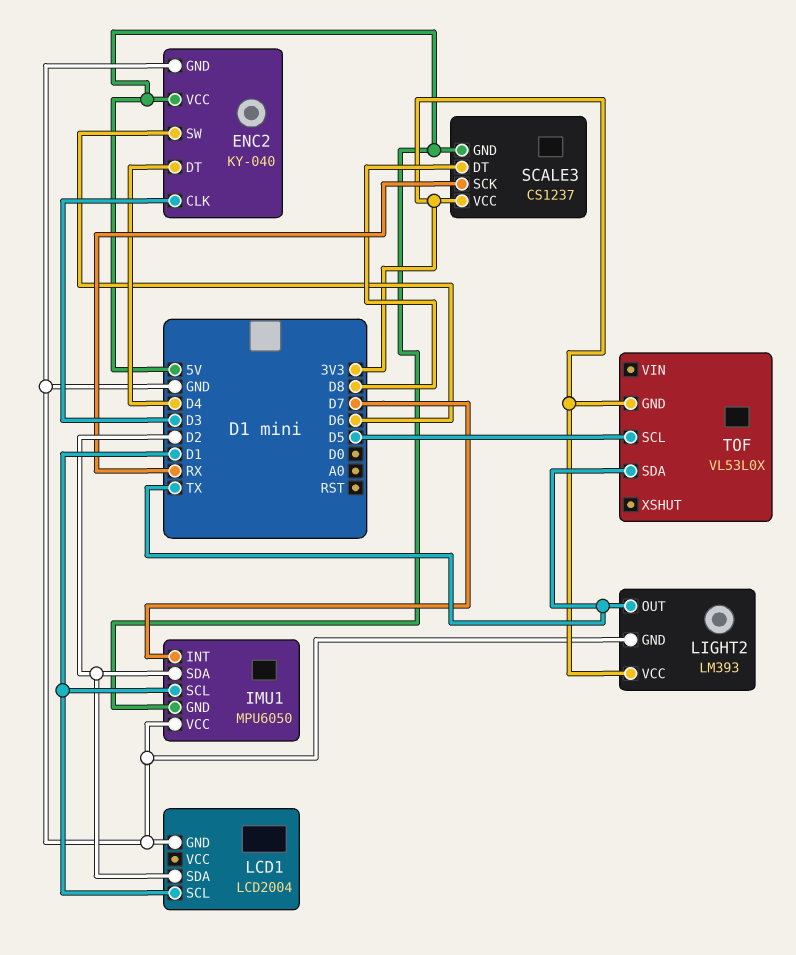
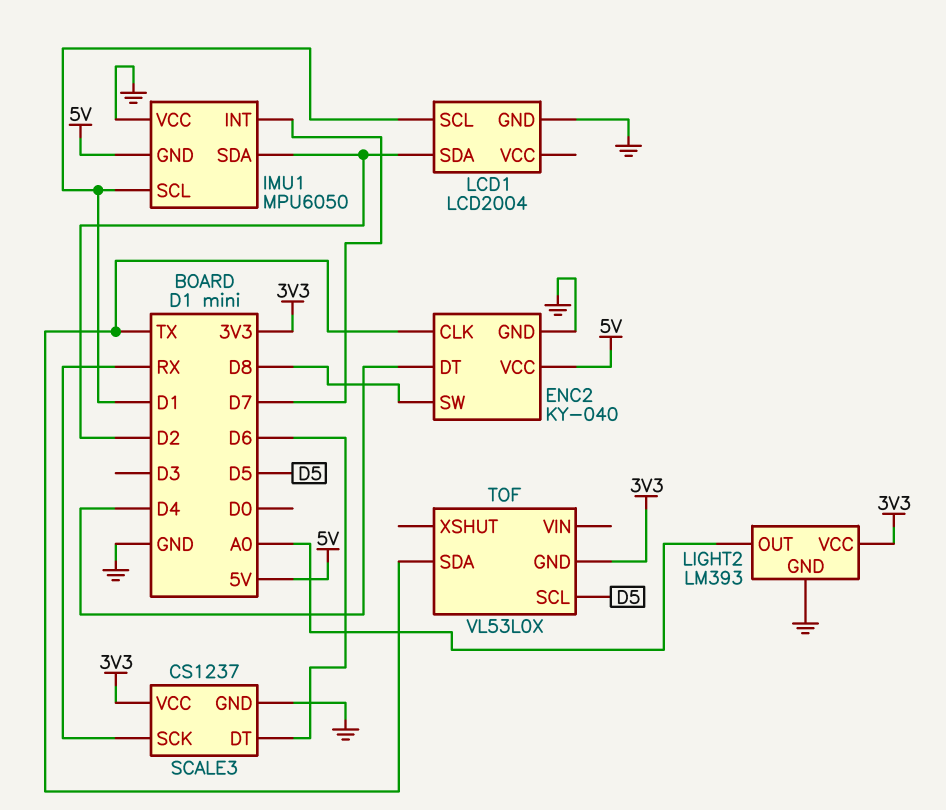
ENC2 pin CLK: D3 -> TX
ENC2 pin SW: D6 -> D8
LIGHT2 pin OUT: TX -> A0
SCALE3 pin DT: D8 -> D6
SCALE3 pin GND: 5V -> GND

